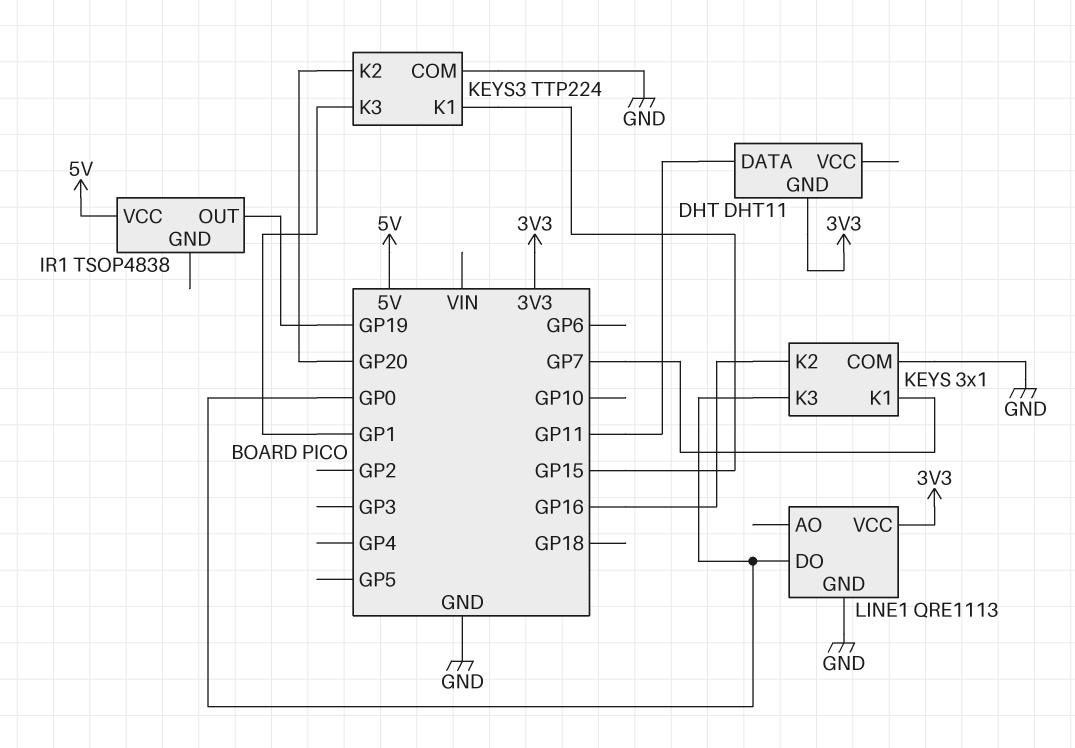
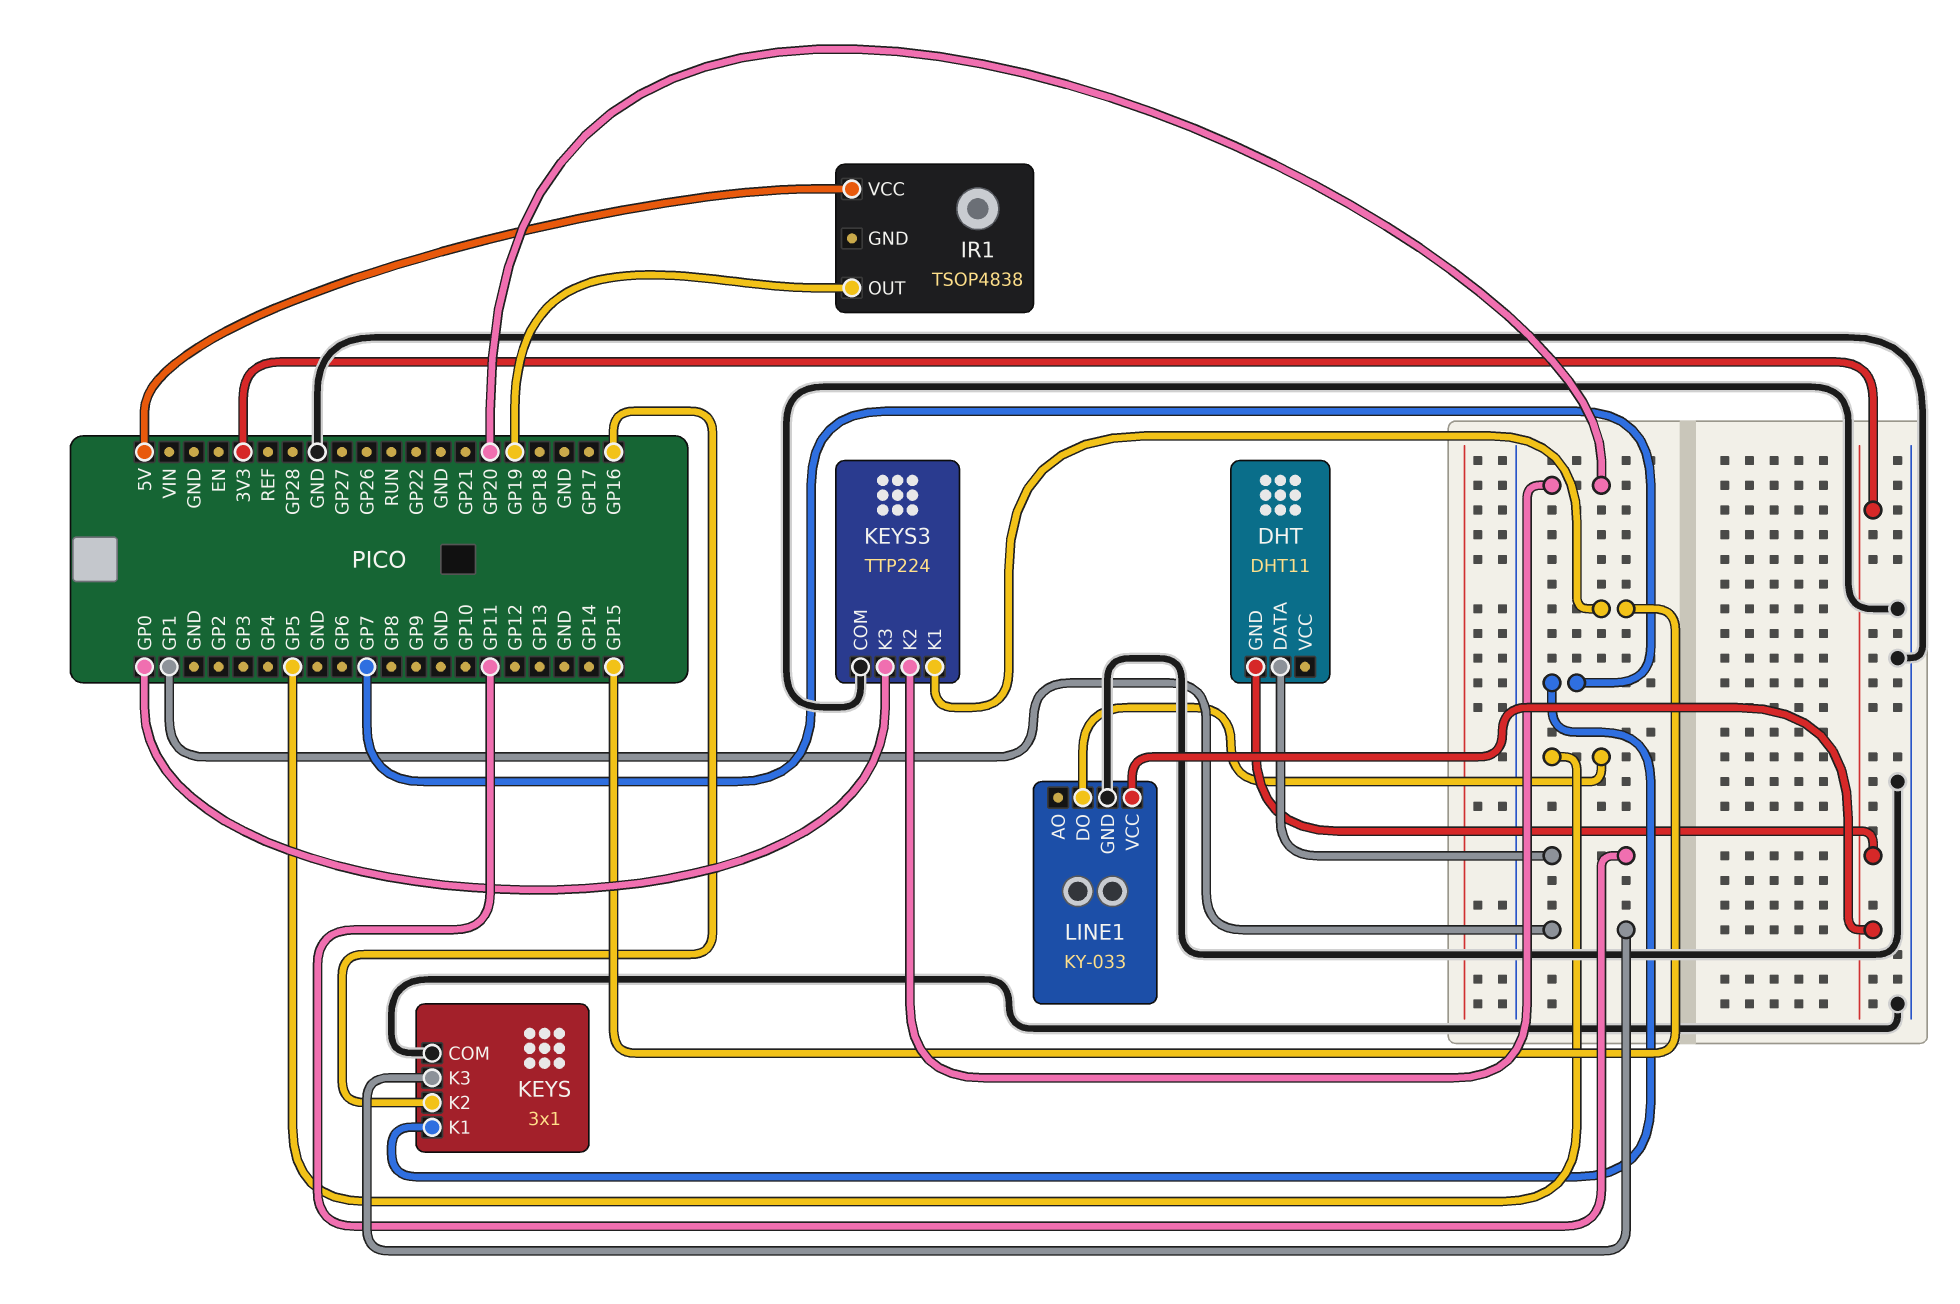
KEYS pin K3: GP0 -> GP1
KEYS3 pin K3: GP1 -> GP0
LINE1: QRE1113 -> KY-033
LINE1 pin DO: GP0 -> GP5

